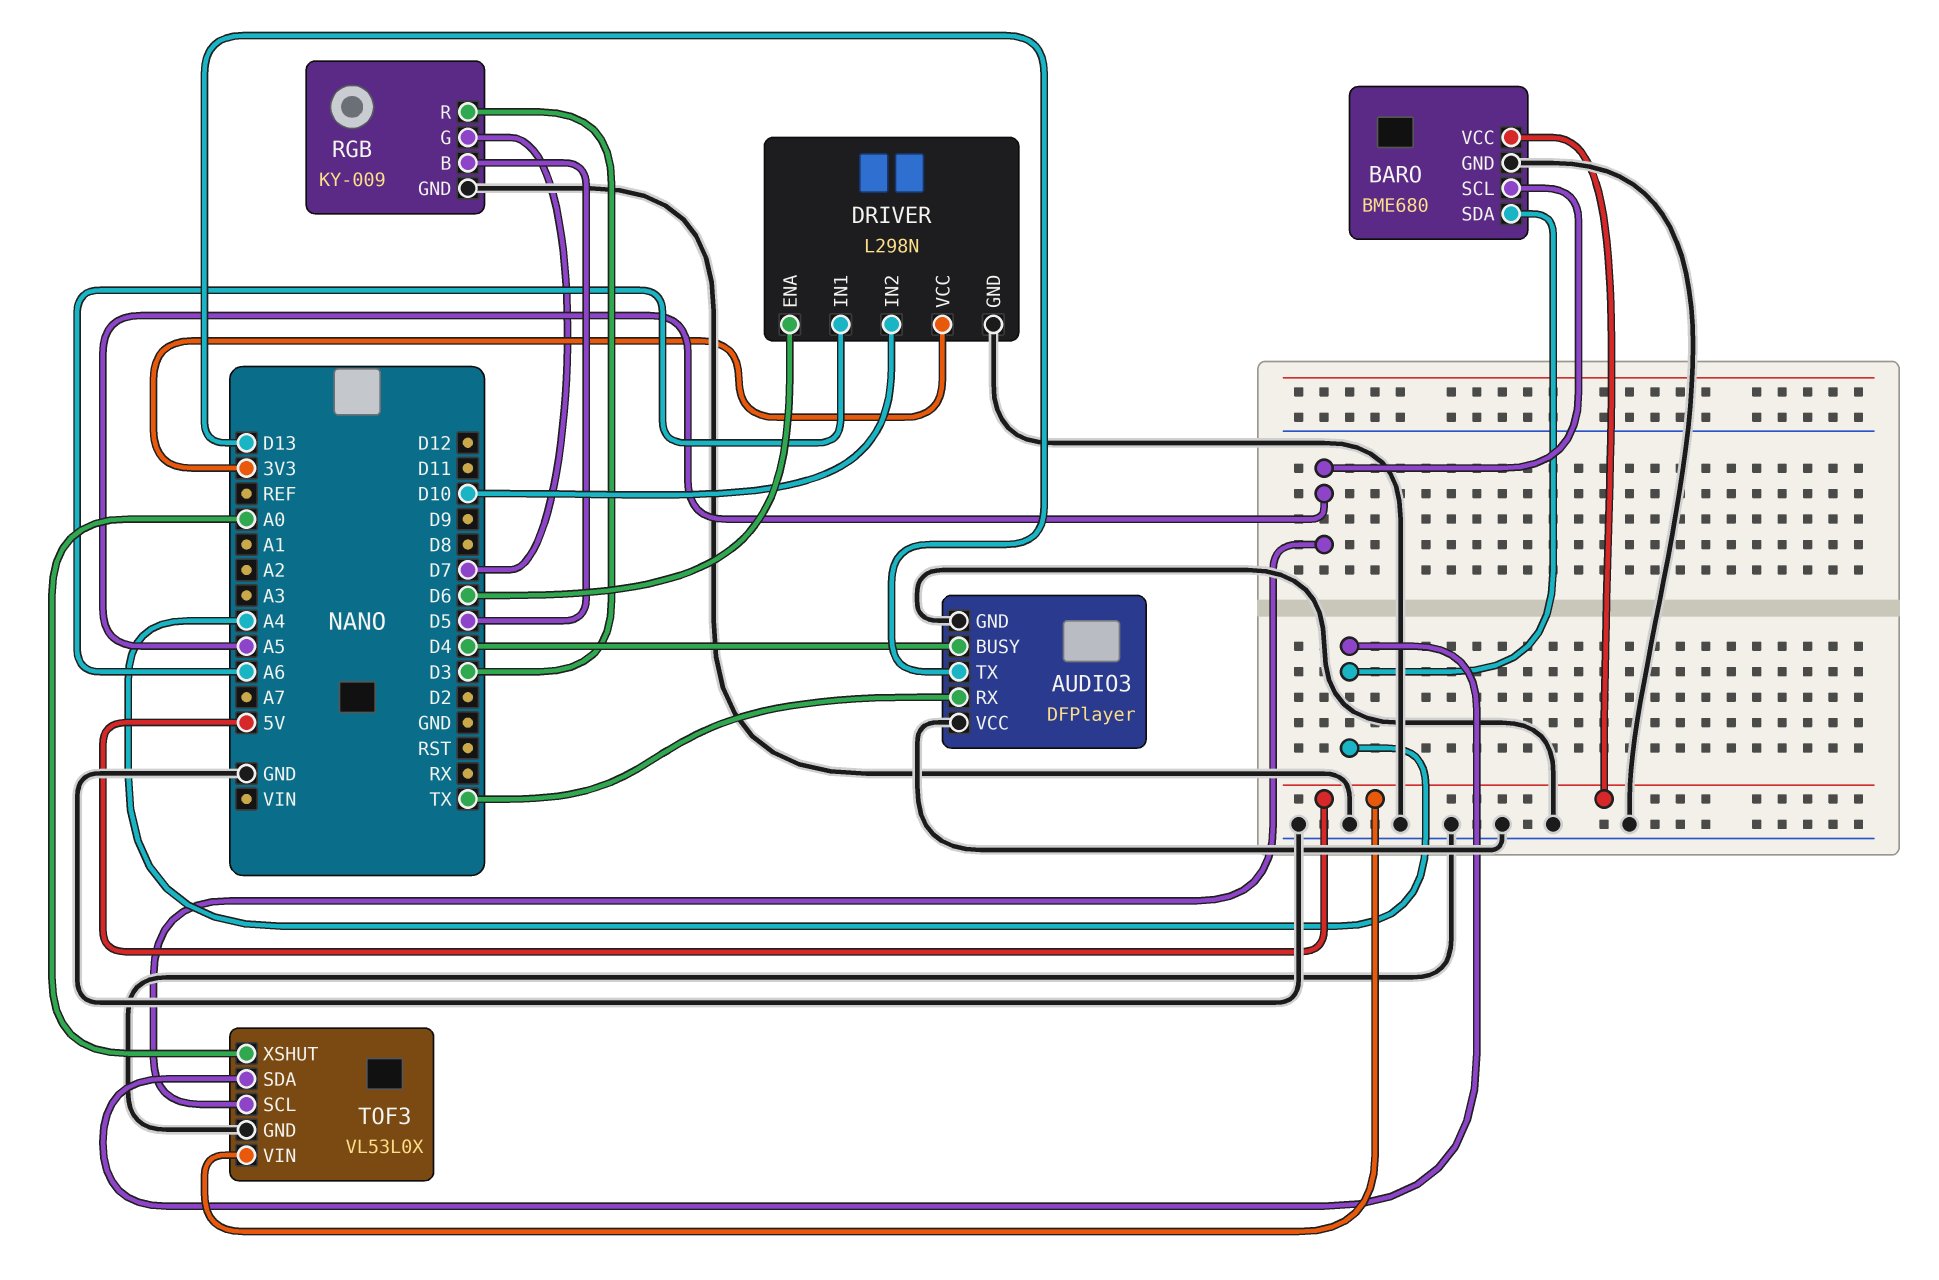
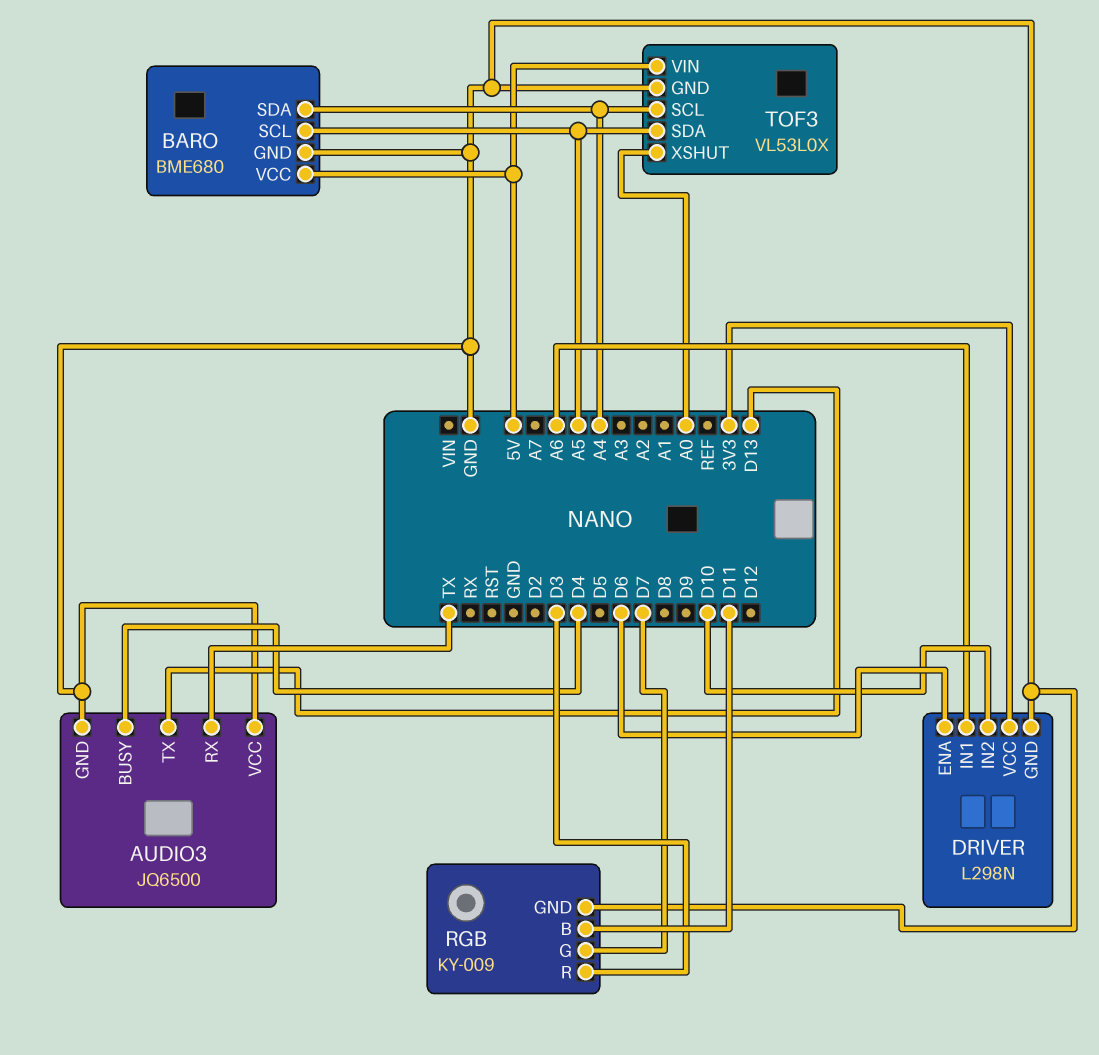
AUDIO3: DFPlayer -> JQ6500
RGB pin B: D5 -> D11
TOF3 pin SCL: A5 -> A4
TOF3 pin SDA: A4 -> A5

